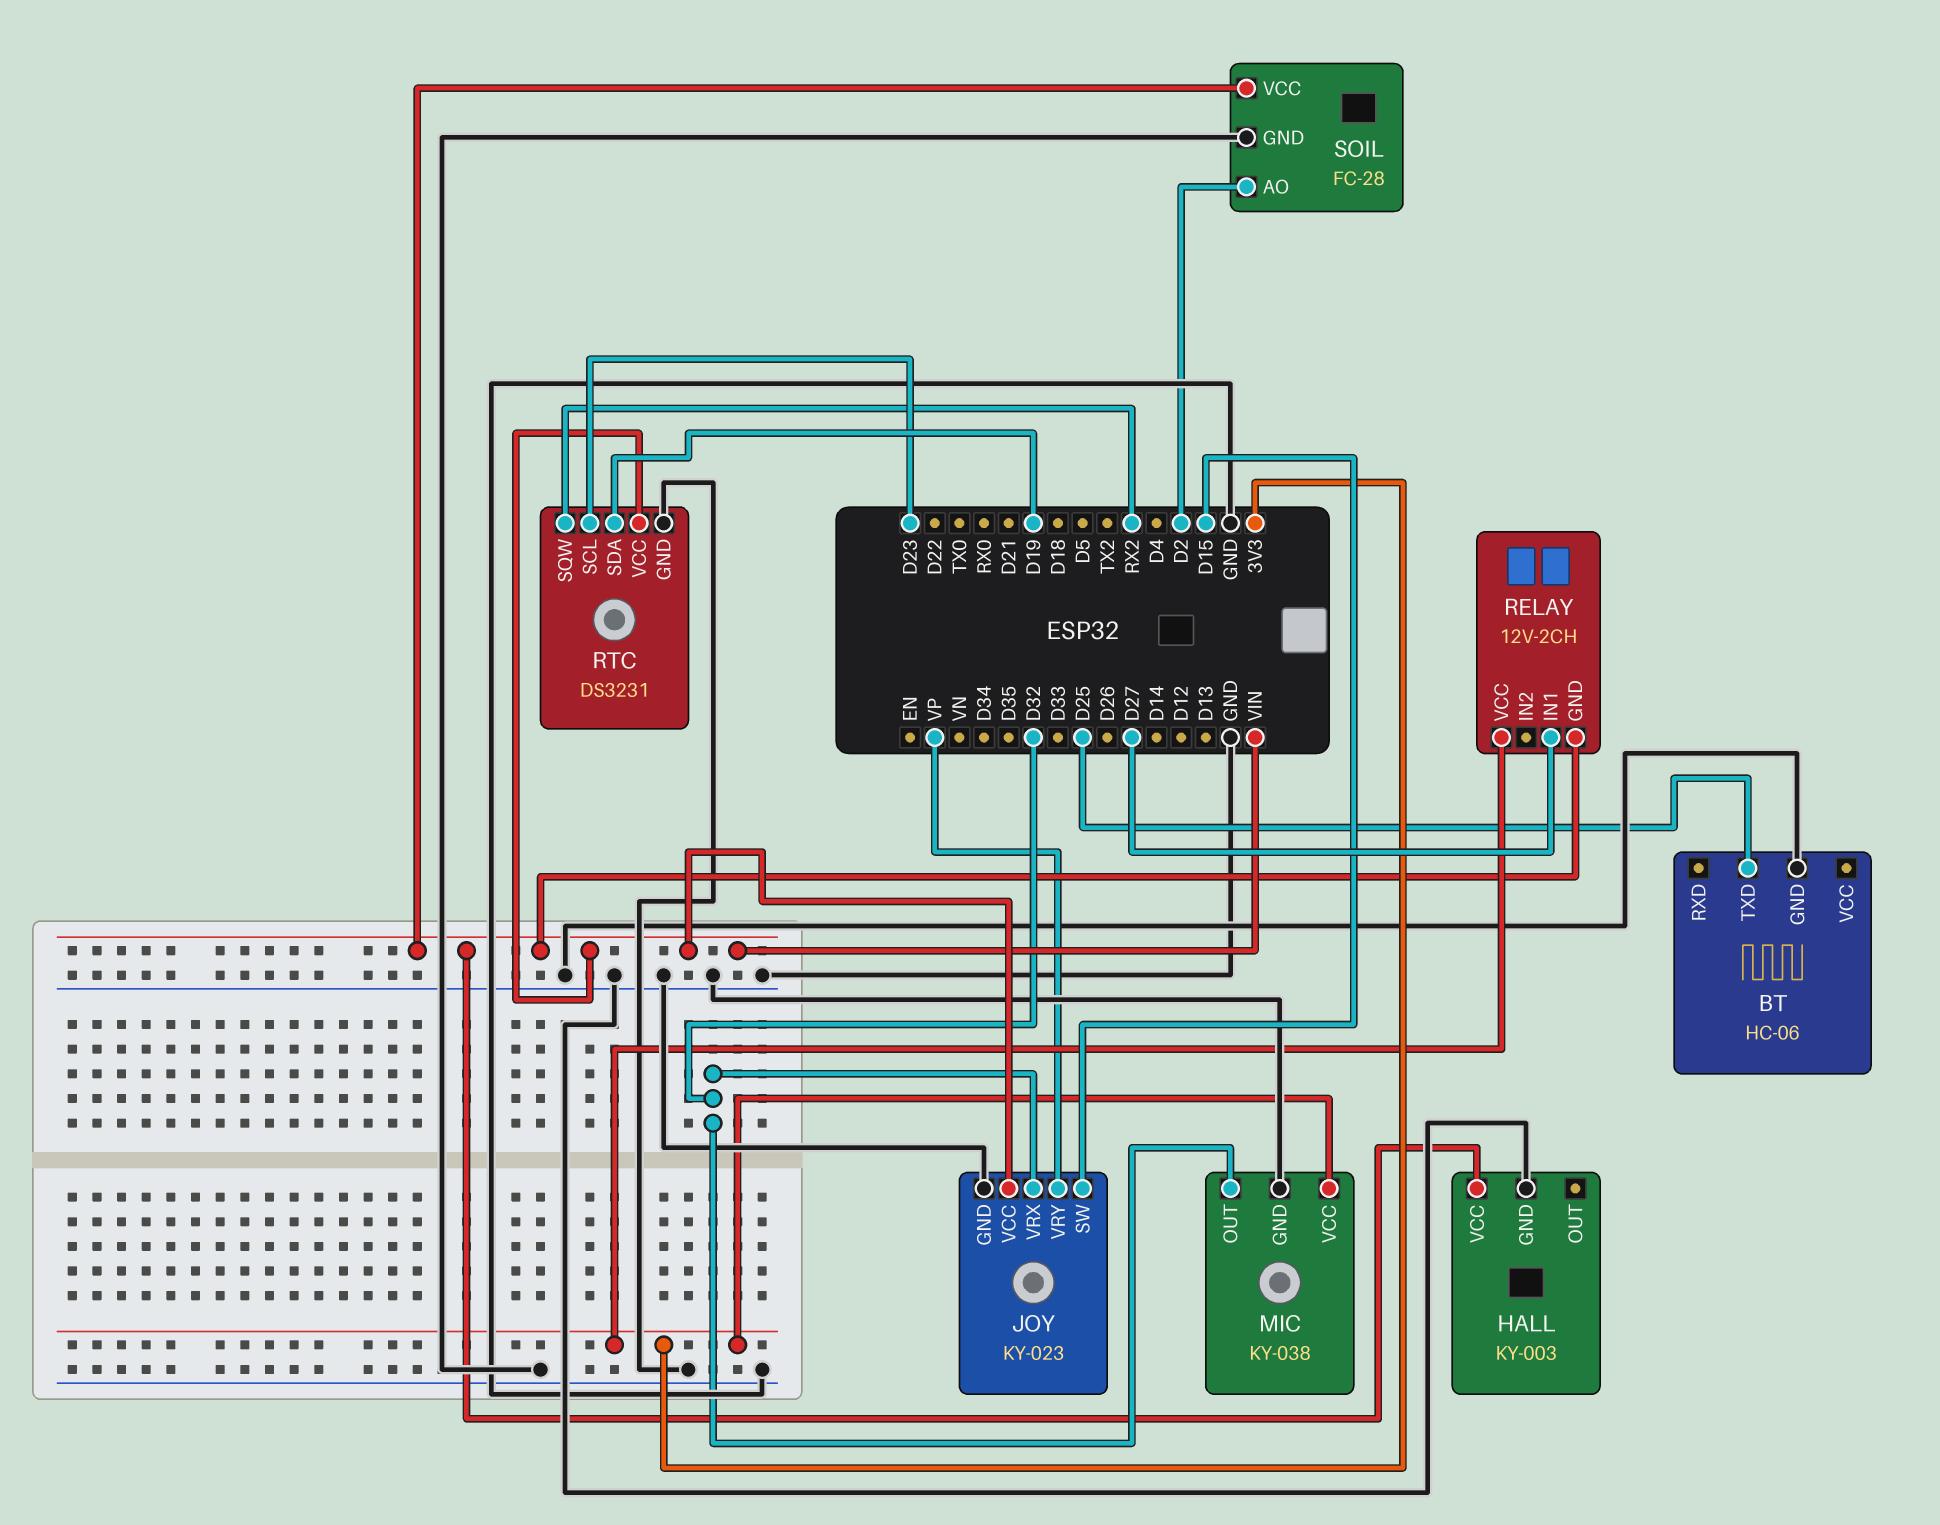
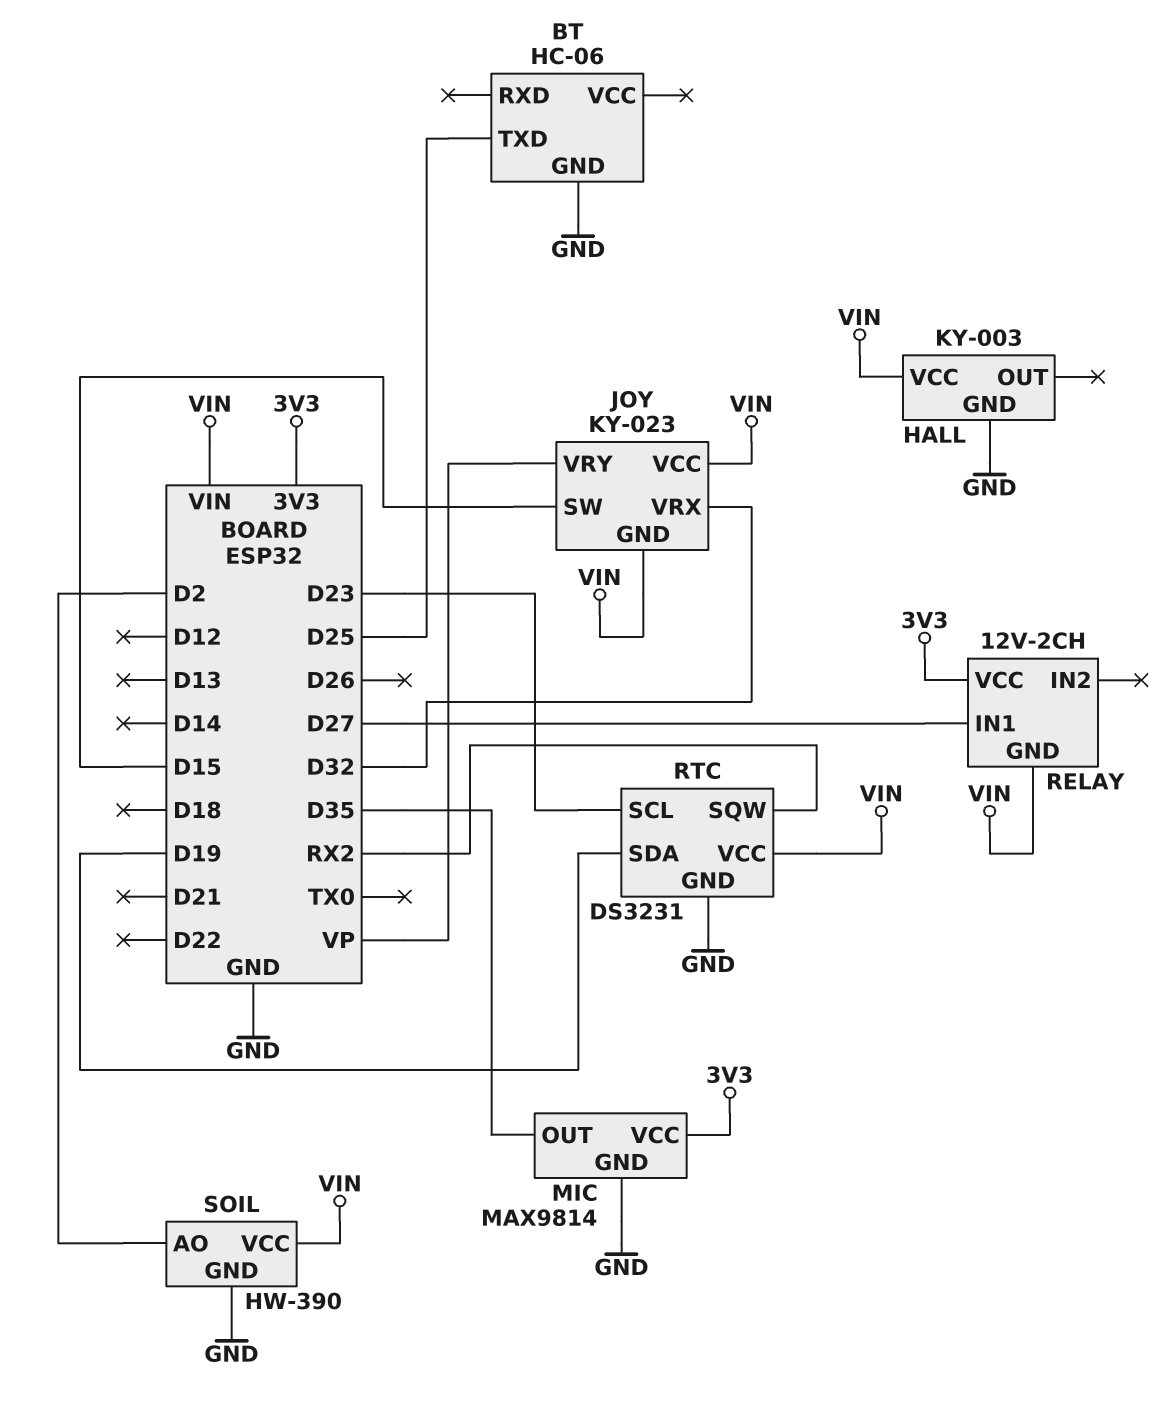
JOY pin GND: GND -> VIN
MIC: KY-038 -> MAX9814
MIC pin OUT: D32 -> D35
SOIL: FC-28 -> HW-390

